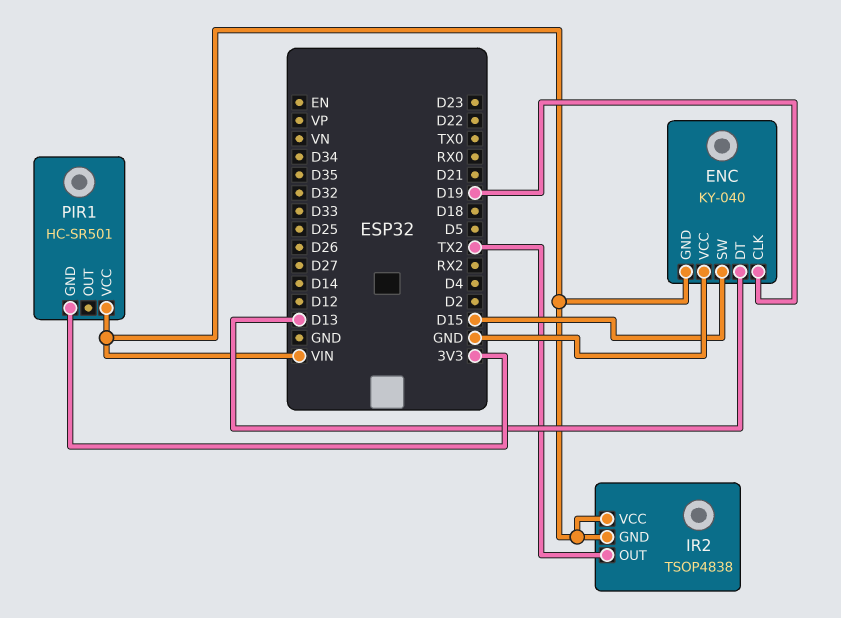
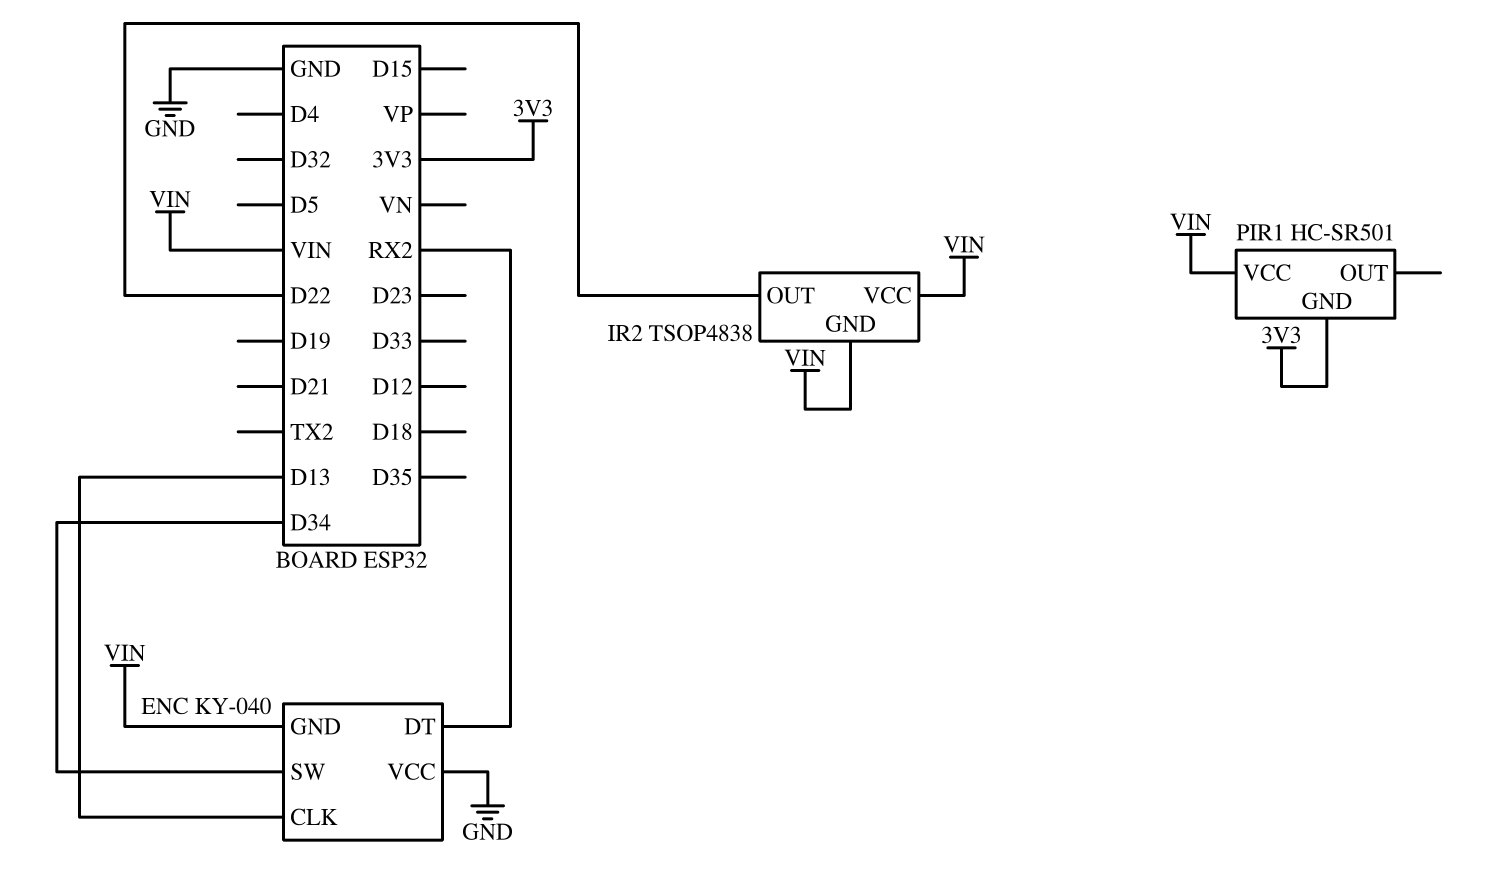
ENC pin CLK: D19 -> D13
ENC pin DT: D13 -> RX2
ENC pin SW: D15 -> D34
IR2 pin OUT: TX2 -> D22

